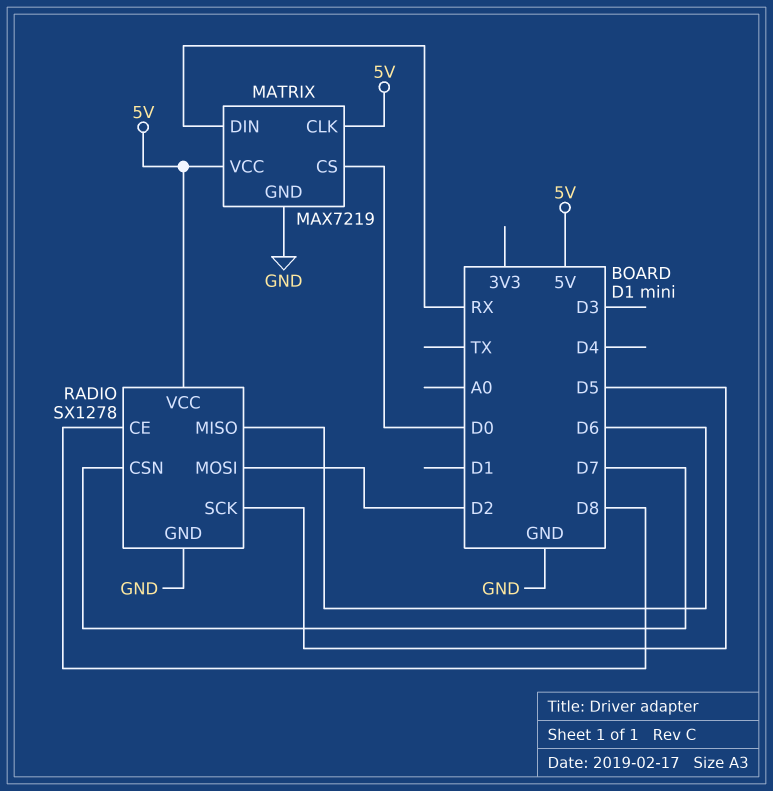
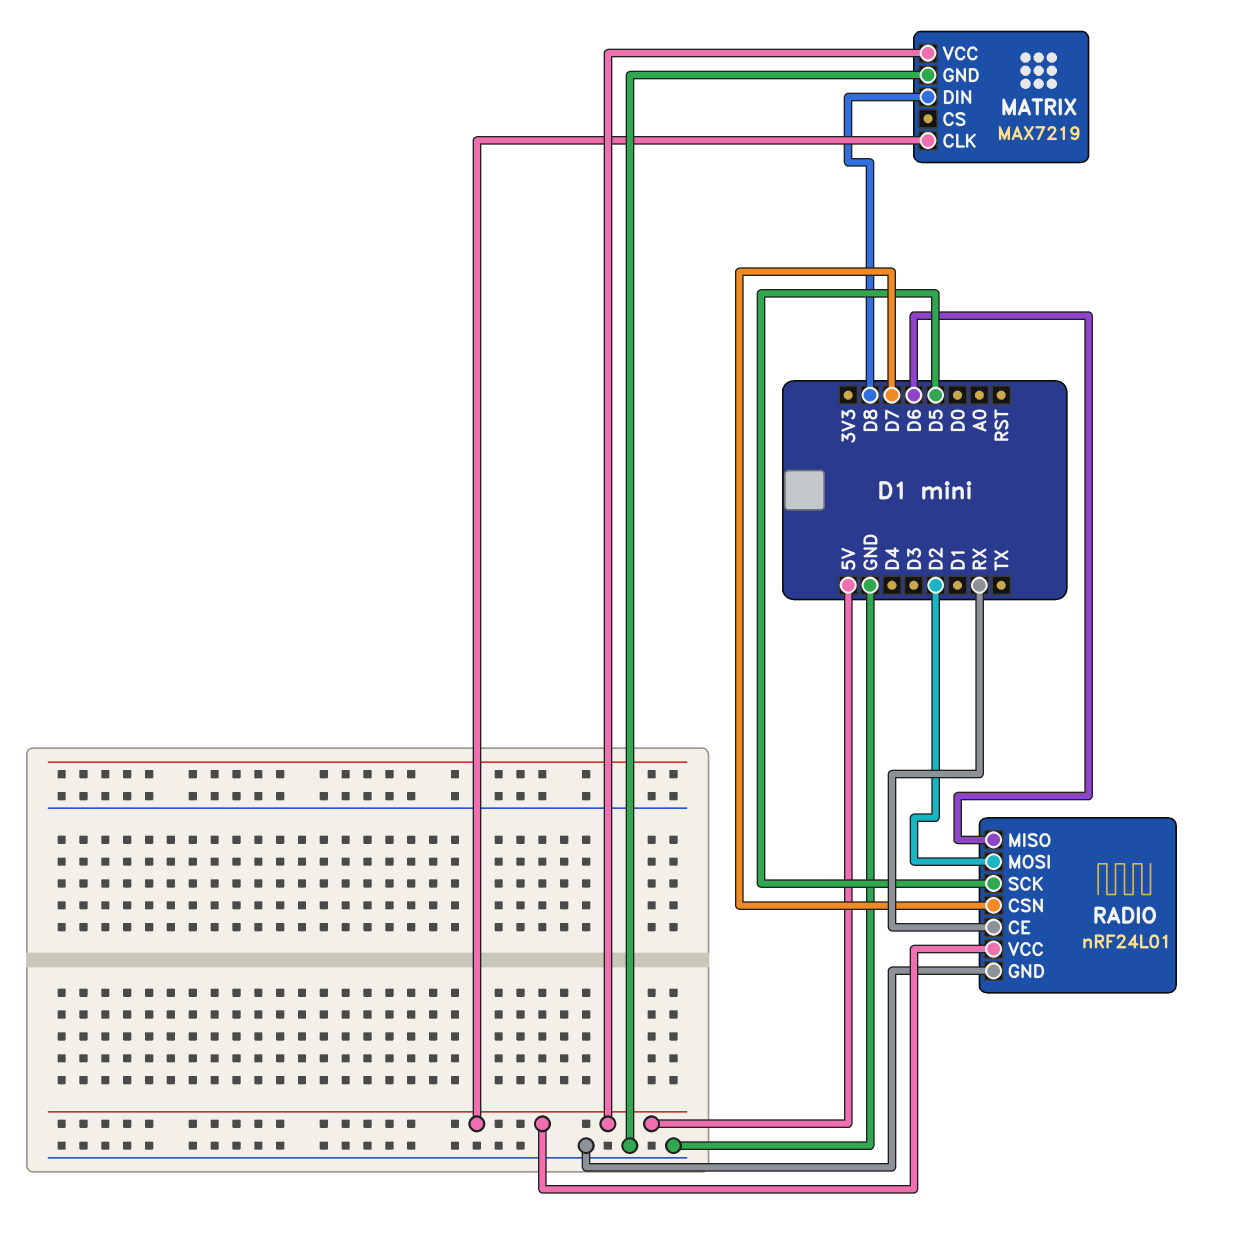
MATRIX pin CS: D0 -> none
MATRIX pin DIN: RX -> D8
RADIO: SX1278 -> nRF24L01
RADIO pin CE: D8 -> RX

